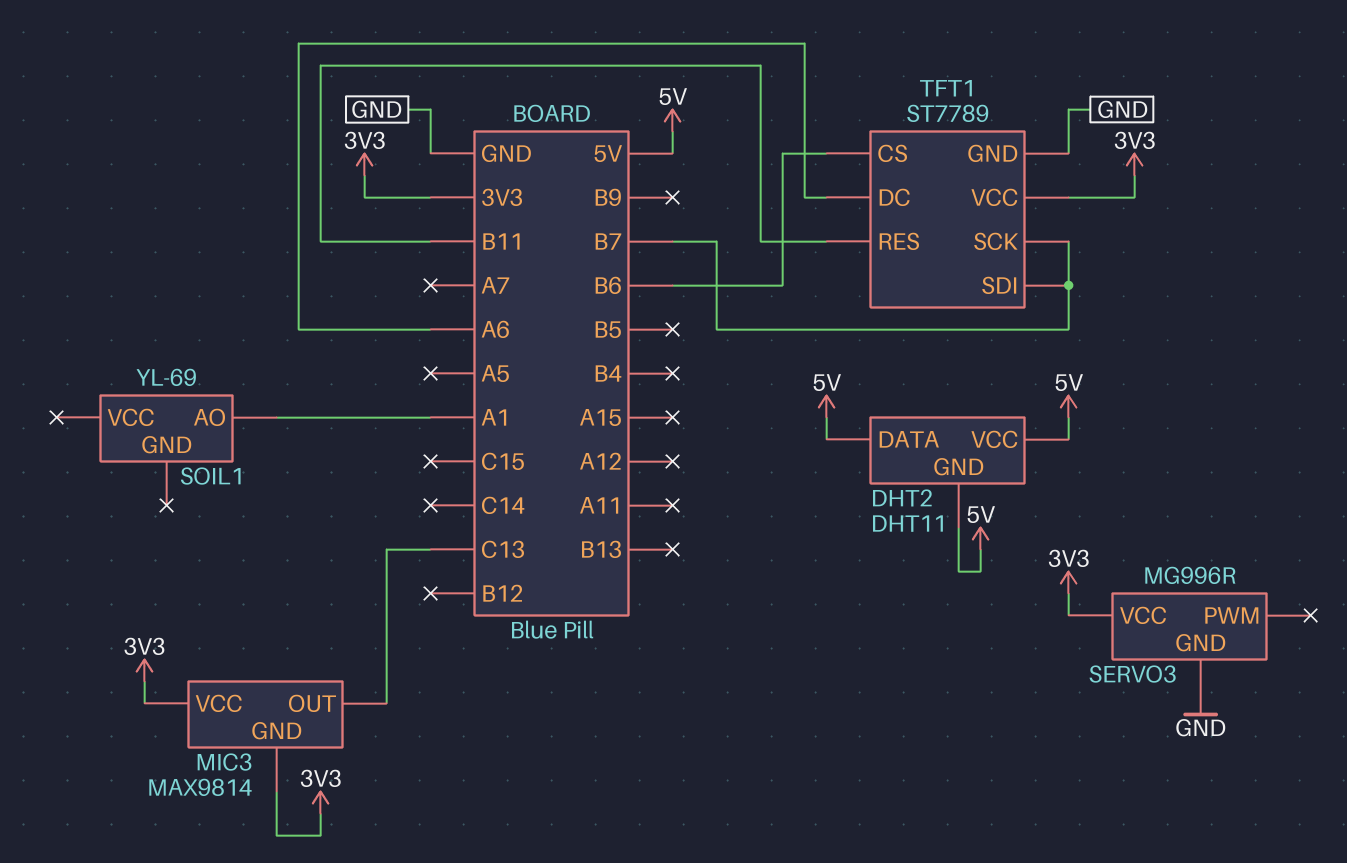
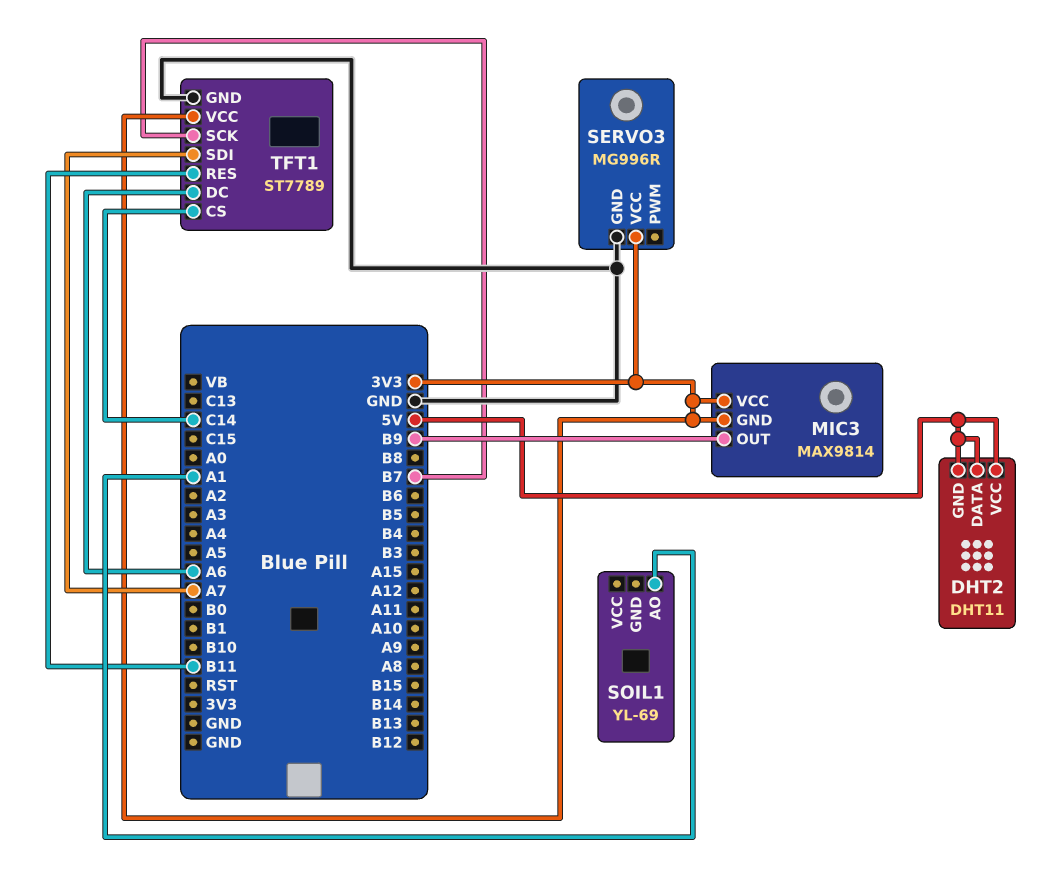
MIC3 pin OUT: C13 -> B9
TFT1 pin CS: B6 -> C14
TFT1 pin SDI: B7 -> A7

